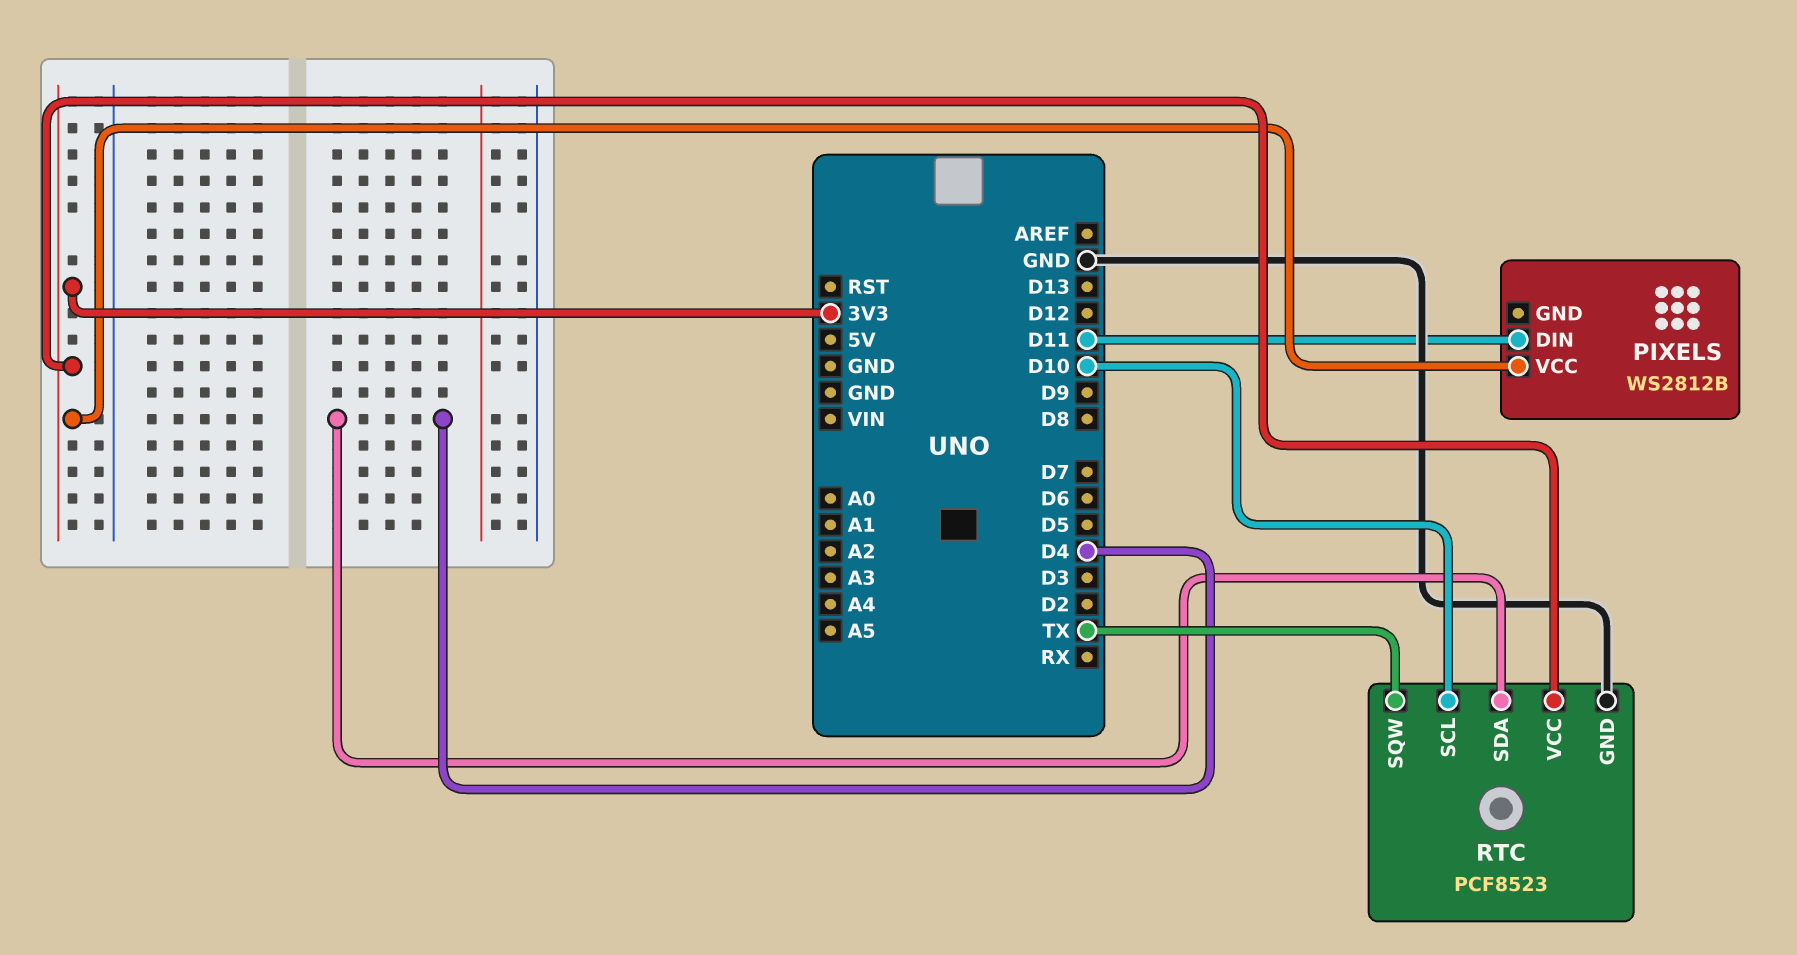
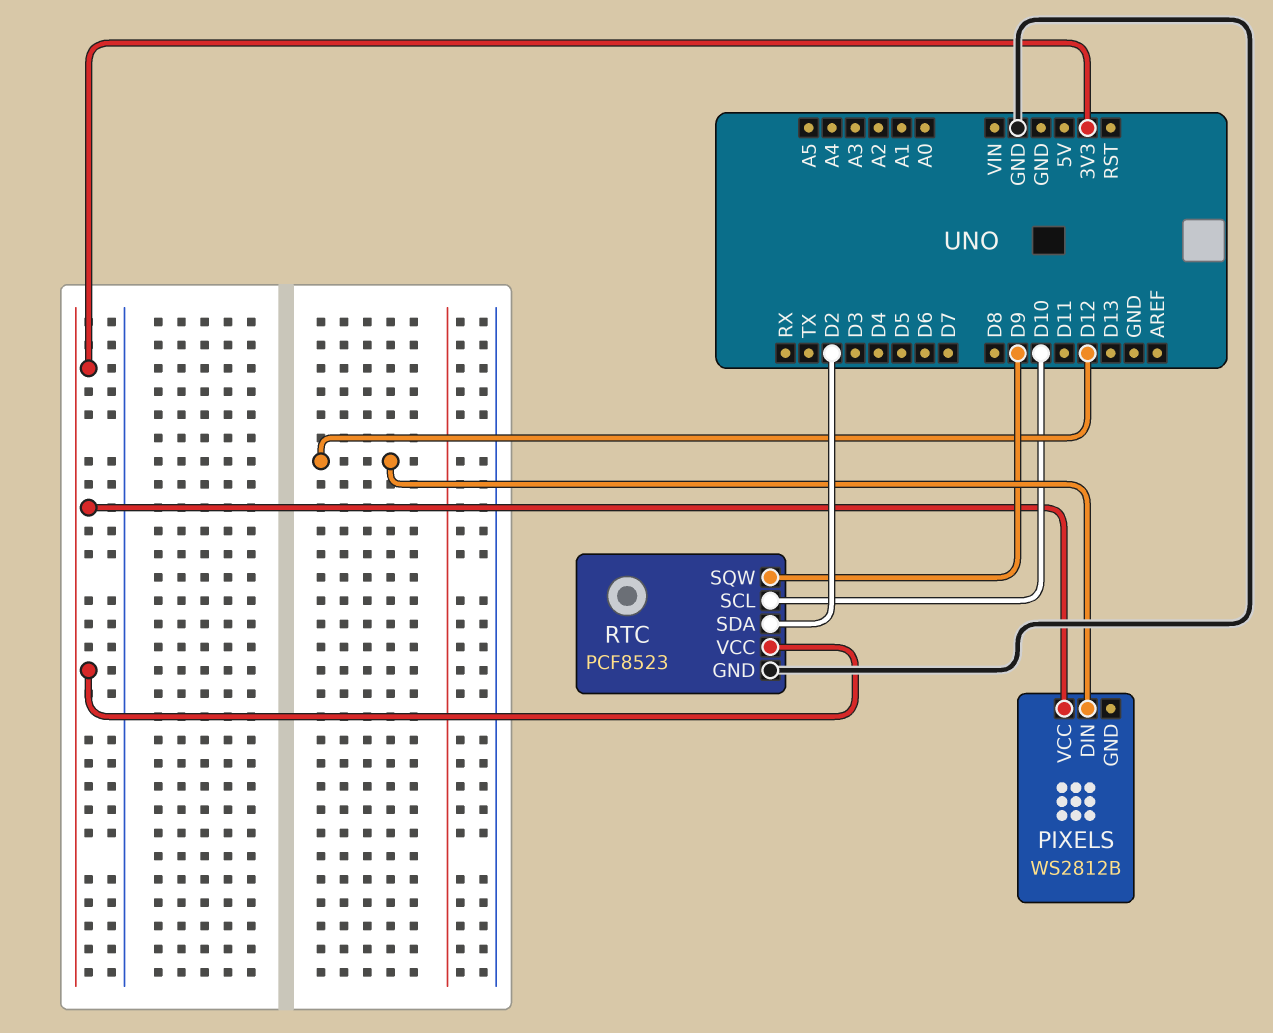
PIXELS pin DIN: D11 -> D12
RTC pin SDA: D4 -> D2
RTC pin SQW: TX -> D9

